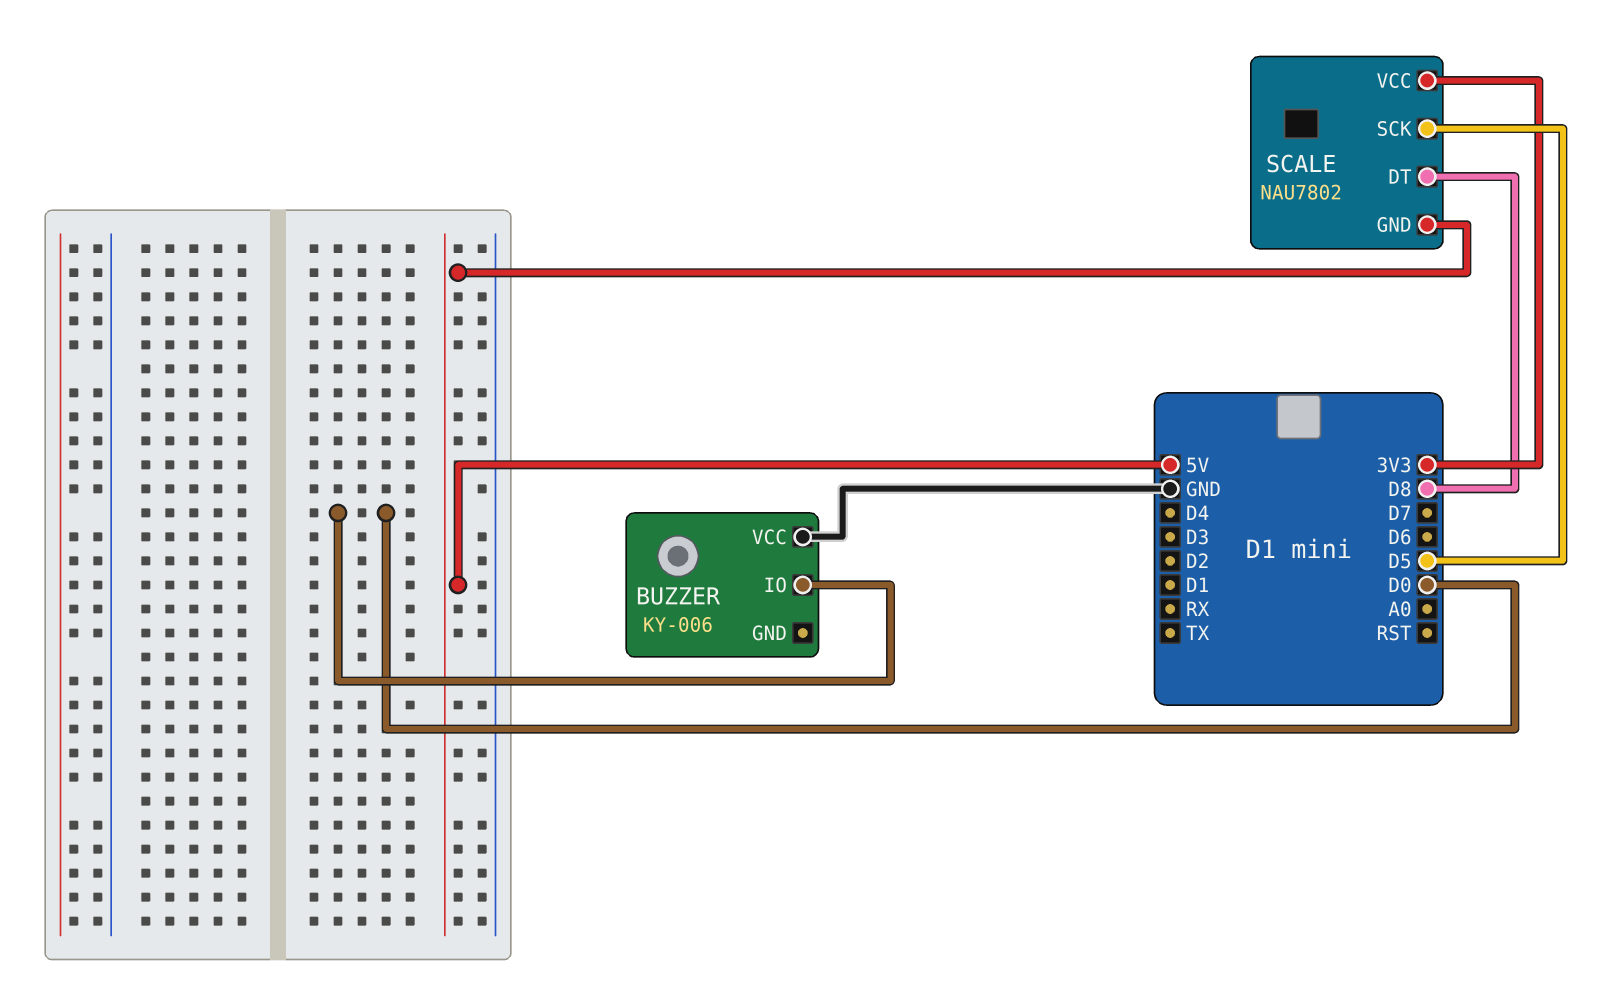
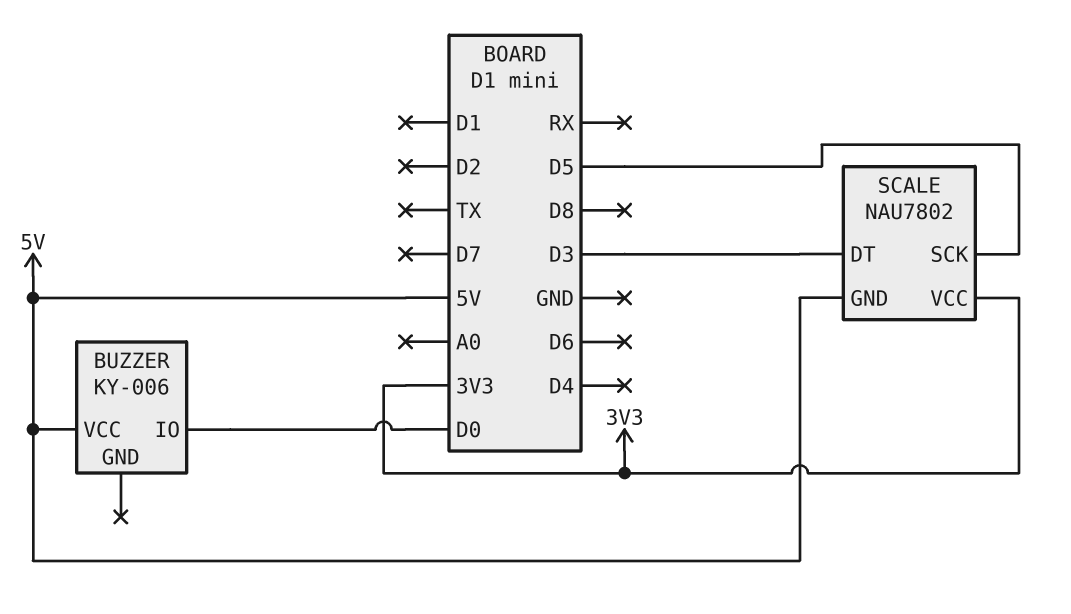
BUZZER pin VCC: GND -> 5V
SCALE pin DT: D8 -> D3

